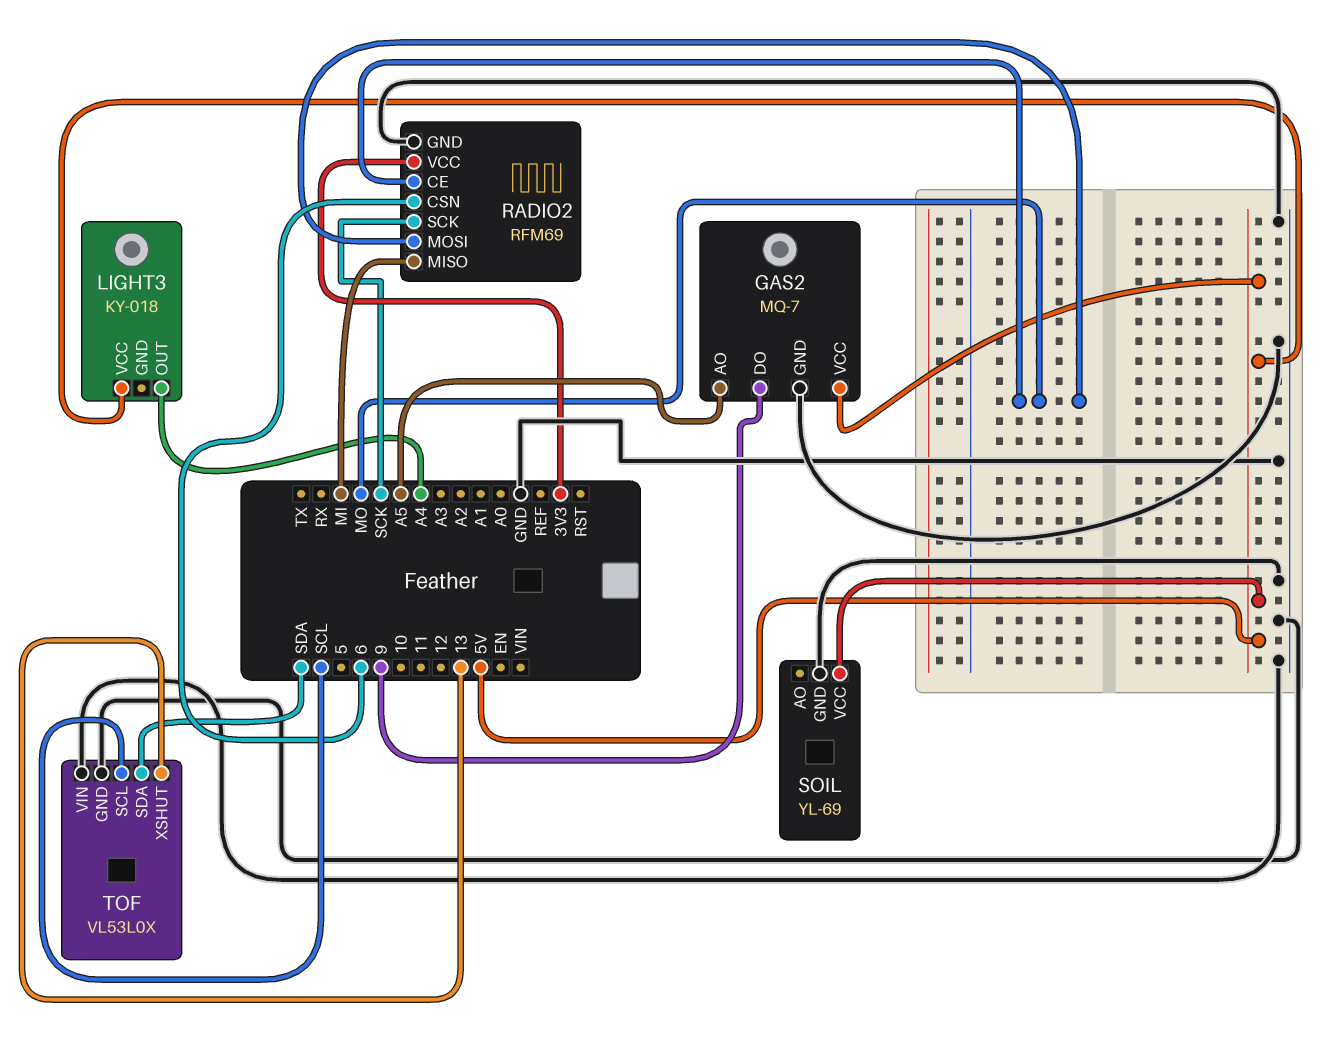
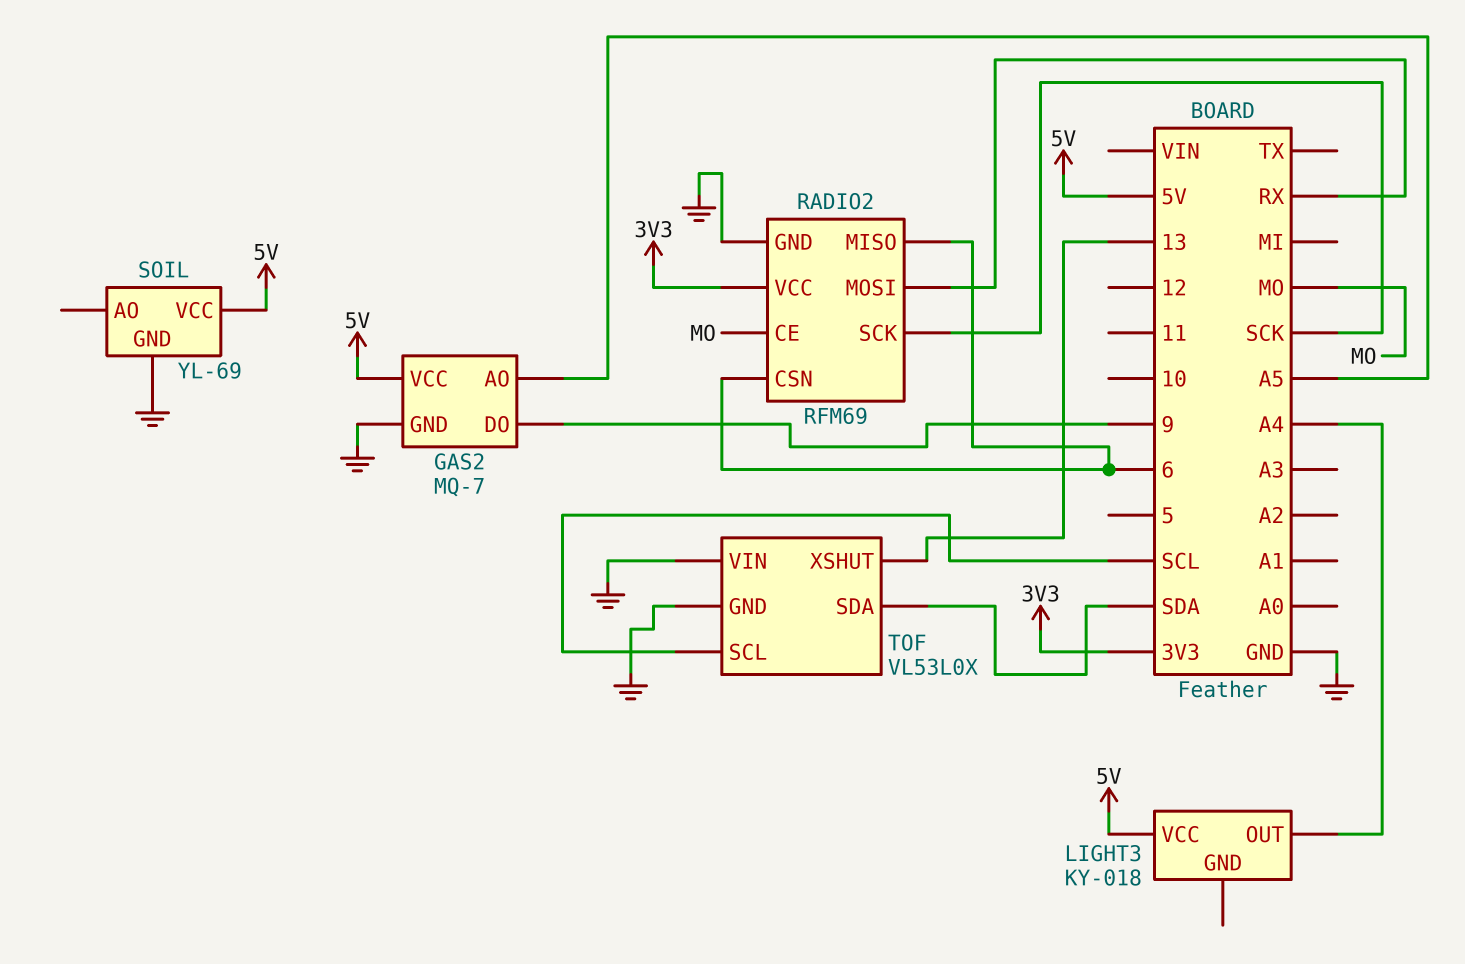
RADIO2 pin MISO: MI -> 6
RADIO2 pin MOSI: MO -> RX

